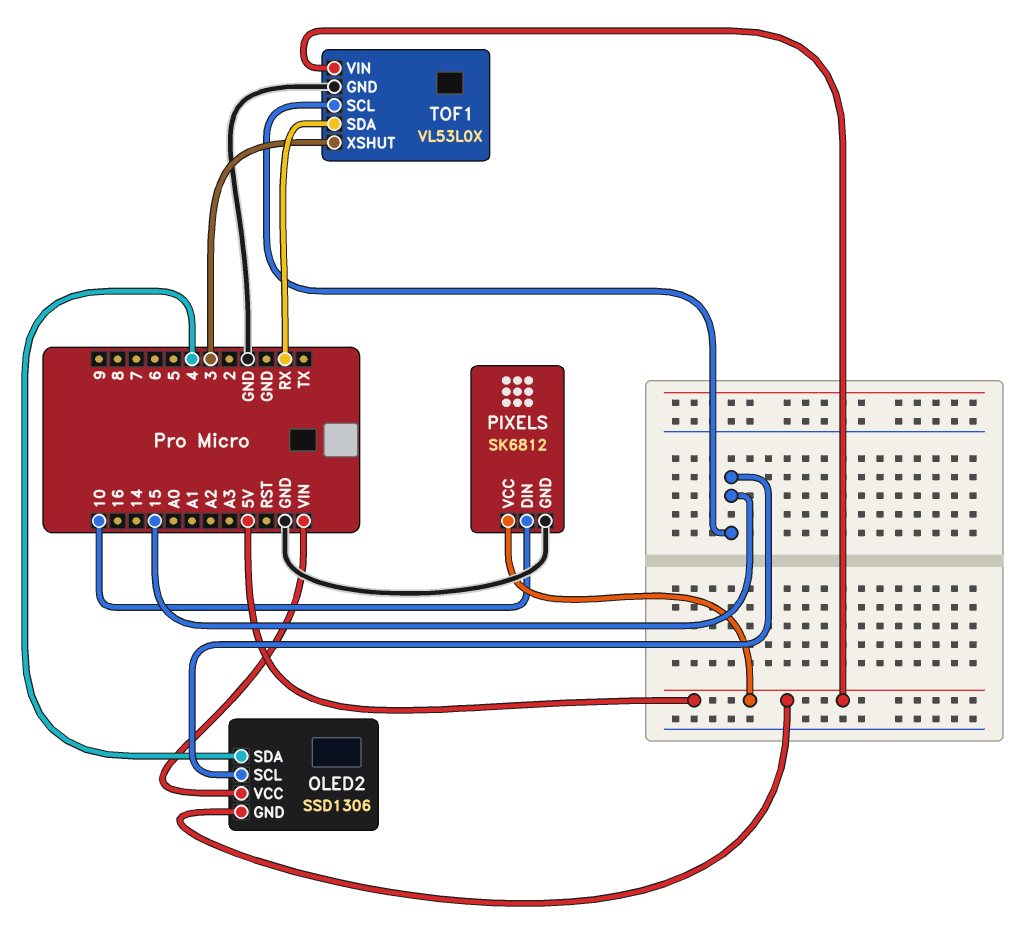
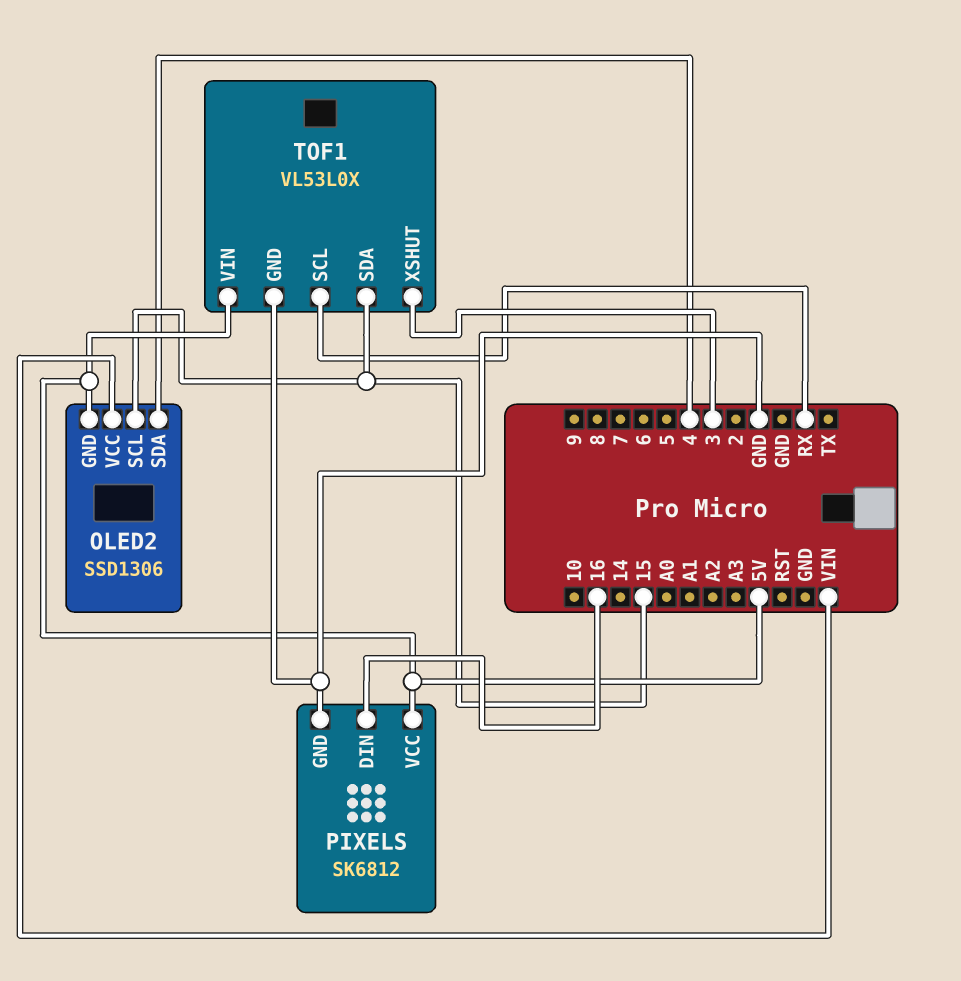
PIXELS pin DIN: 10 -> 16
TOF1 pin SCL: 15 -> RX
TOF1 pin SDA: RX -> 15

